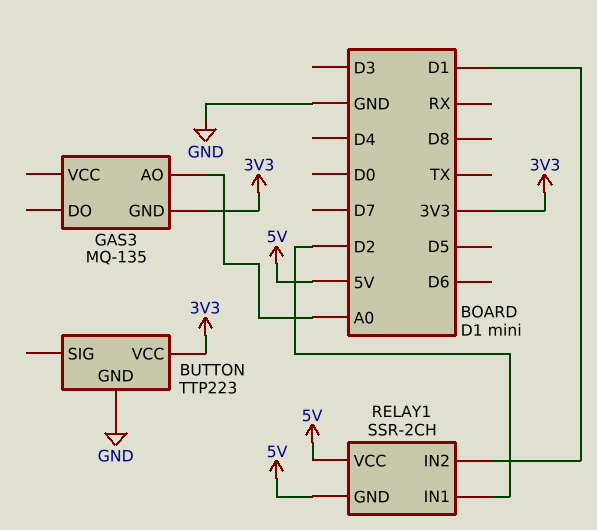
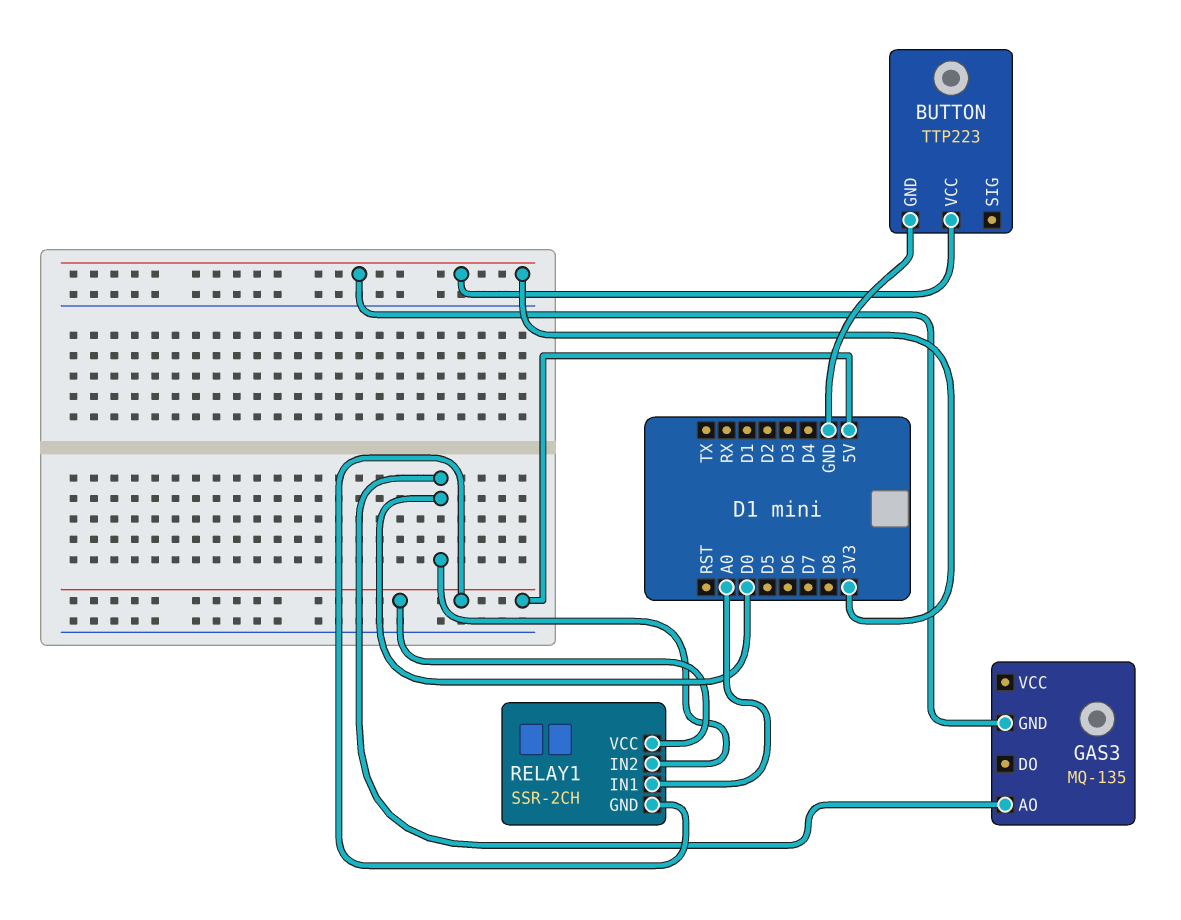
GAS3 pin AO: A0 -> D0
RELAY1 pin IN1: D2 -> A0
RELAY1 pin IN2: D1 -> D0

